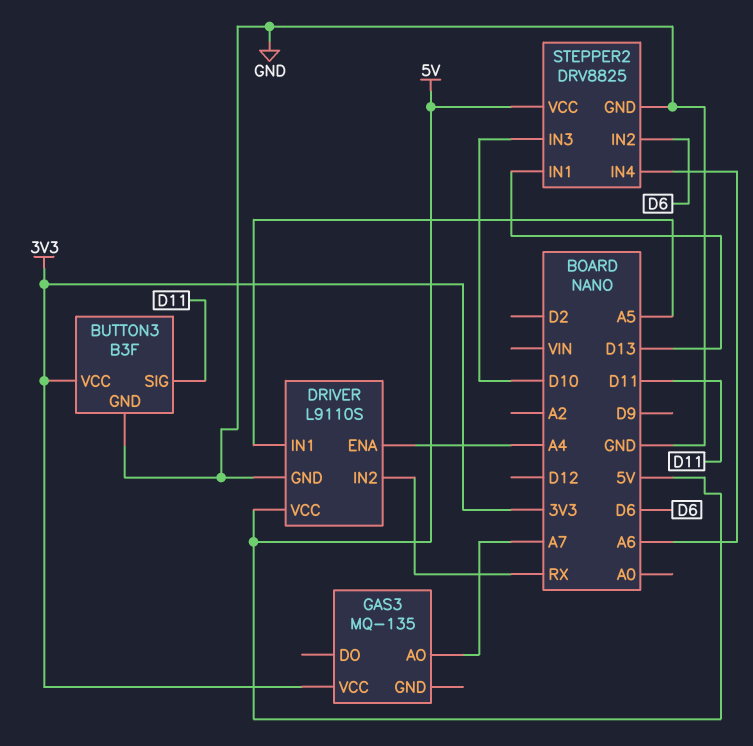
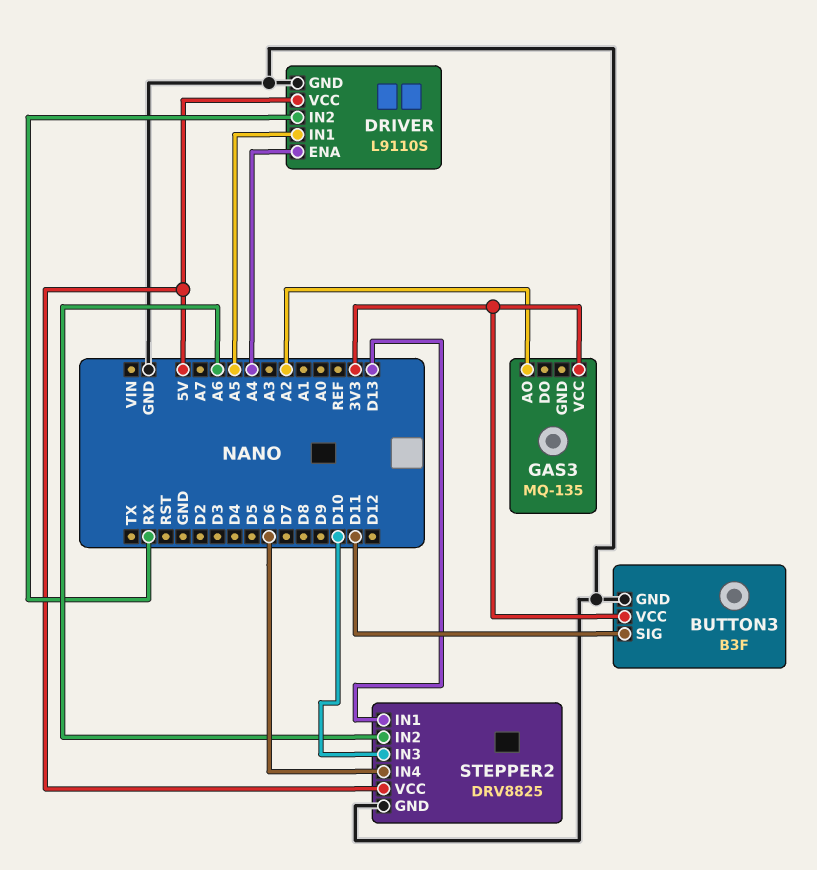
GAS3 pin AO: A7 -> A2
STEPPER2 pin IN2: D6 -> A6
STEPPER2 pin IN4: A6 -> D6

